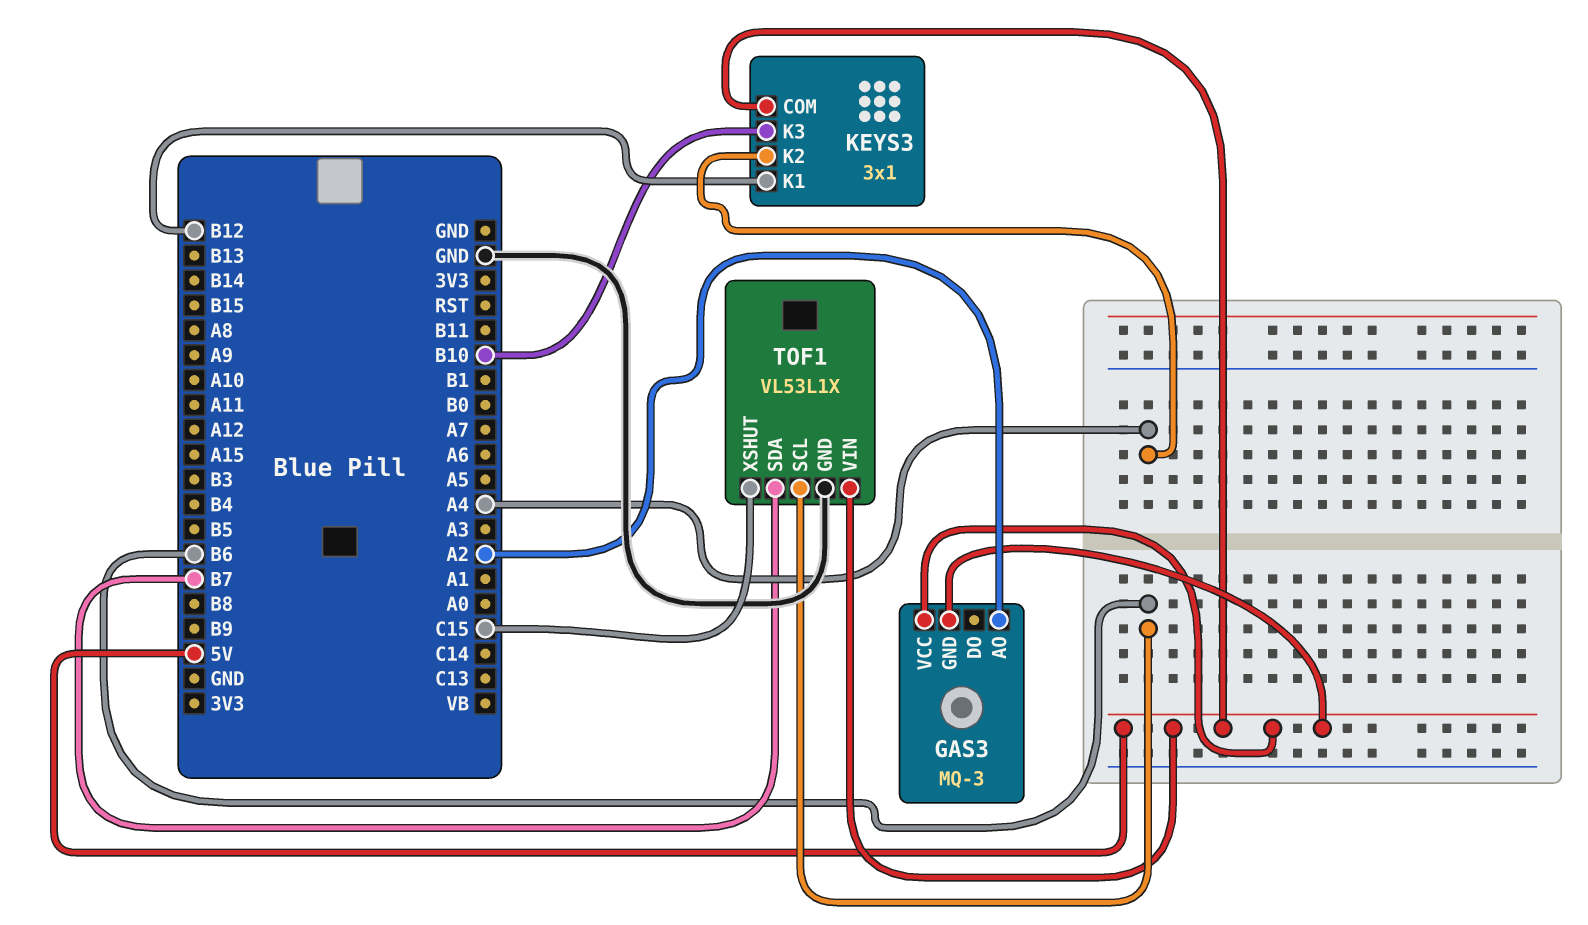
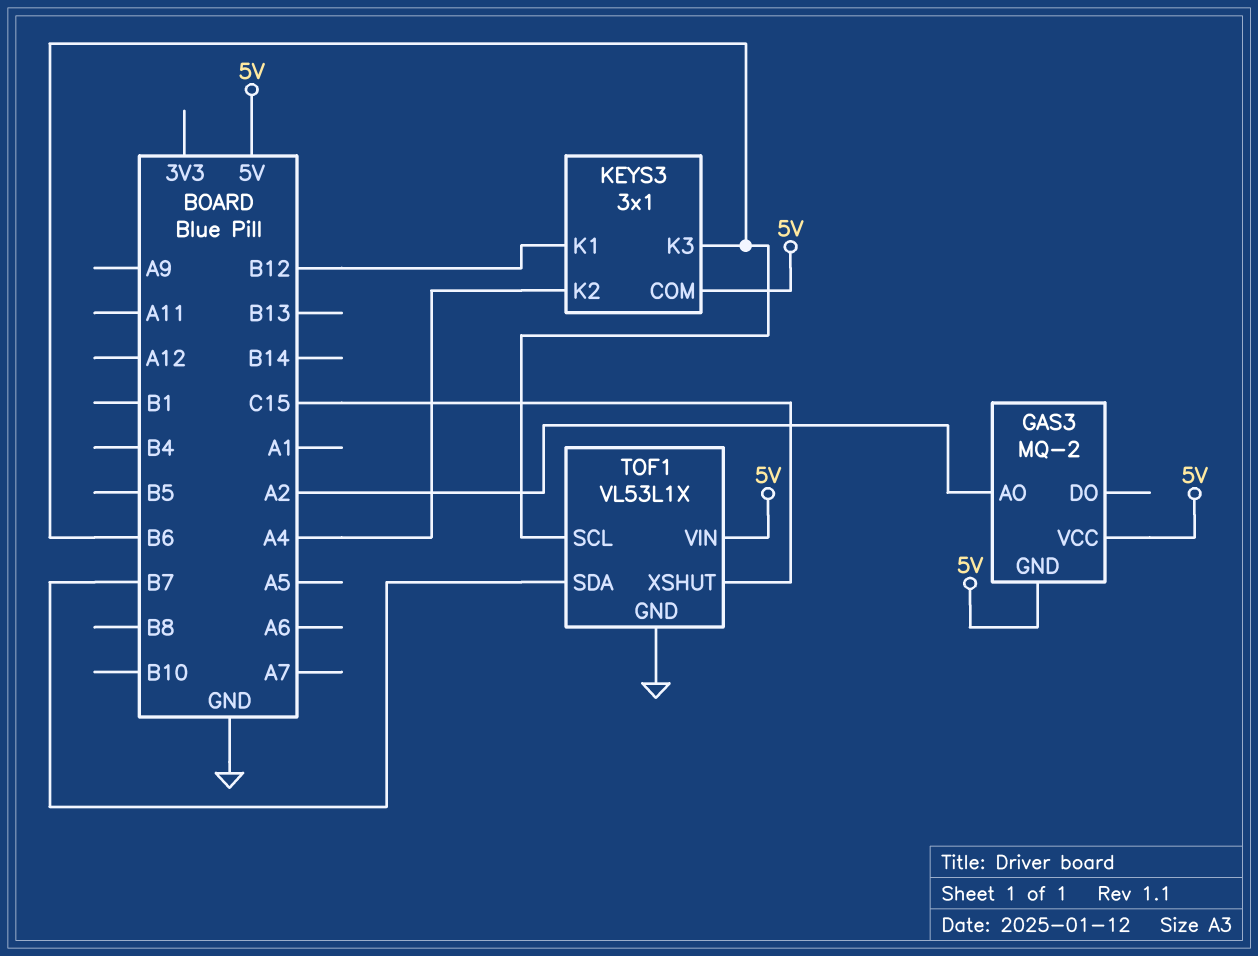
GAS3: MQ-3 -> MQ-2
KEYS3 pin K3: B10 -> B6

